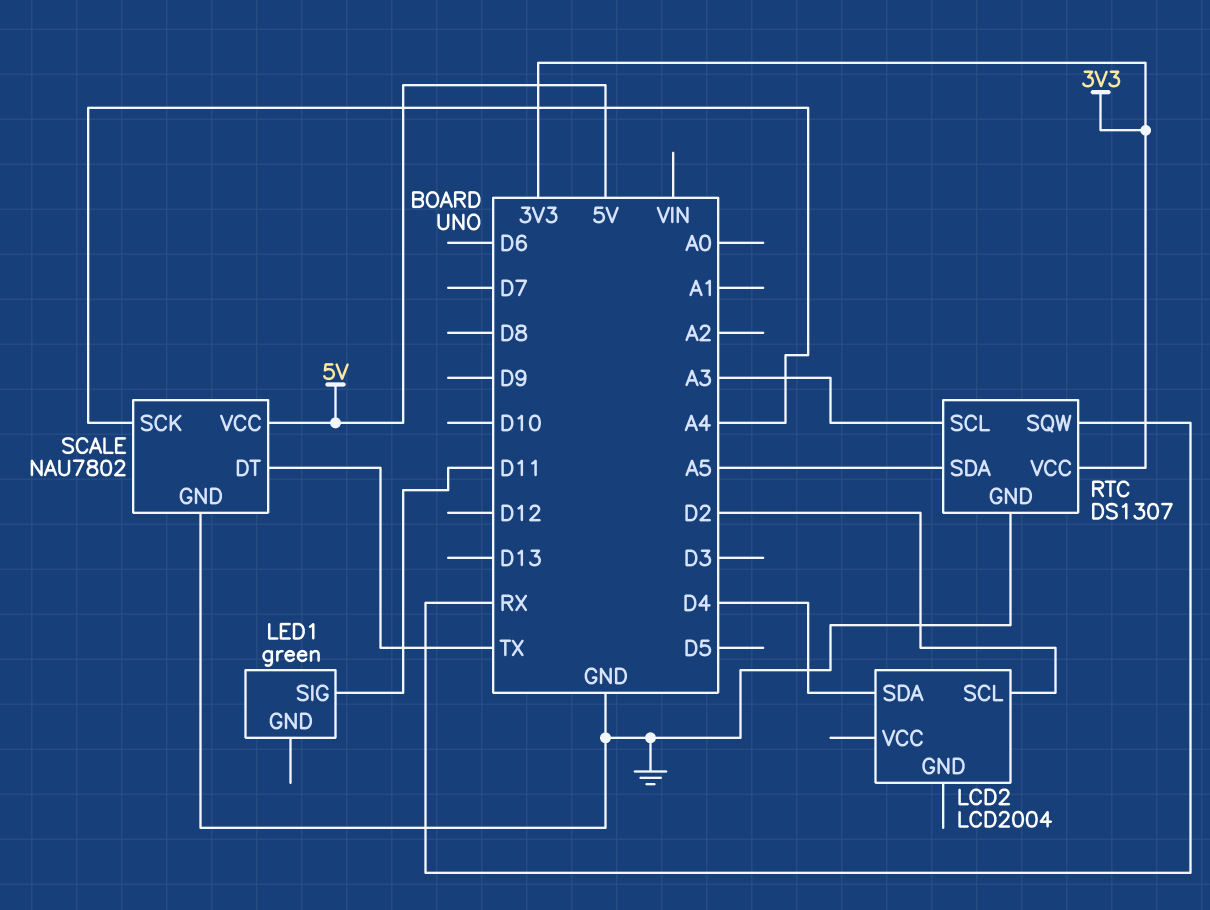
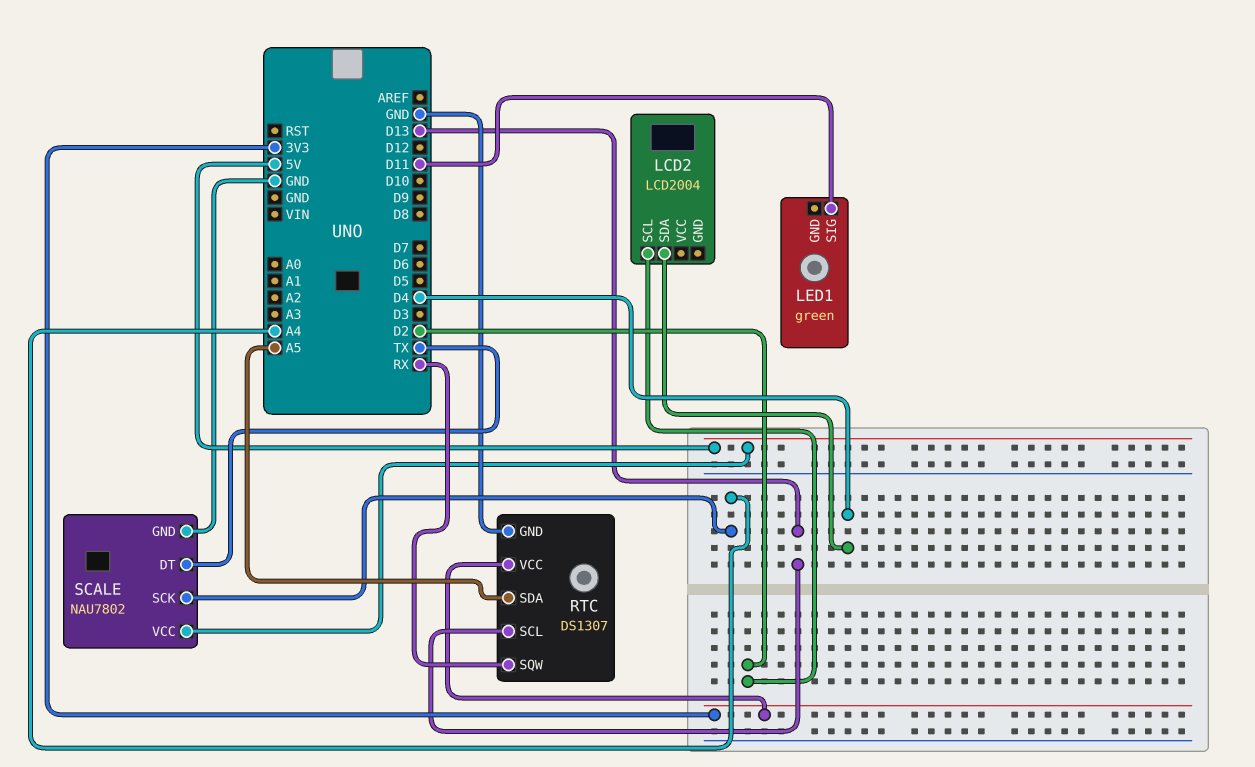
RTC pin SCL: A3 -> D13

